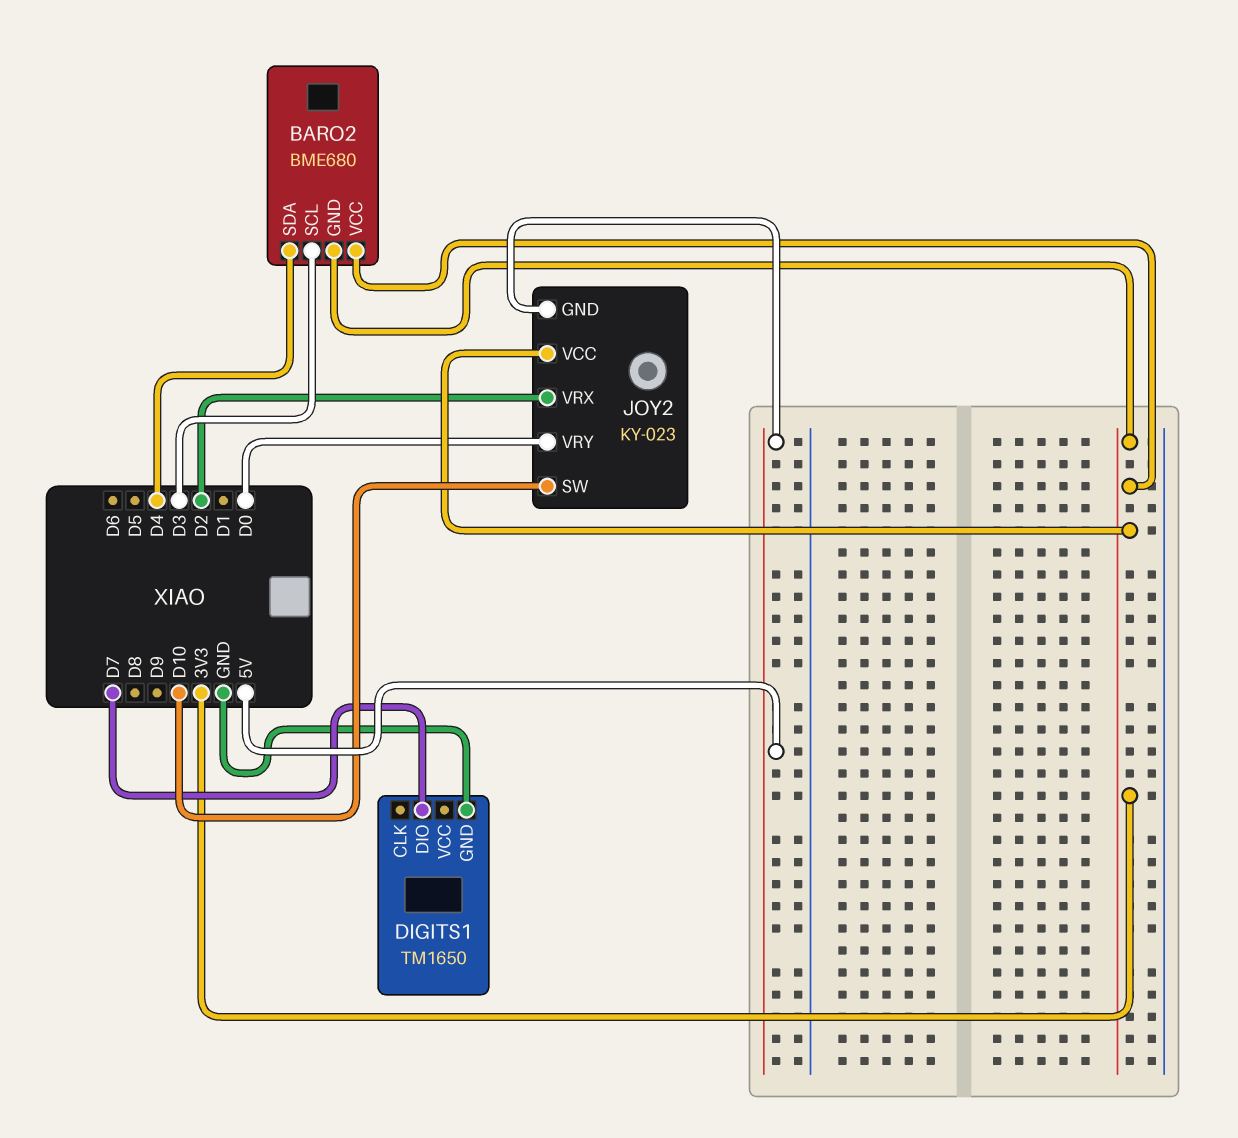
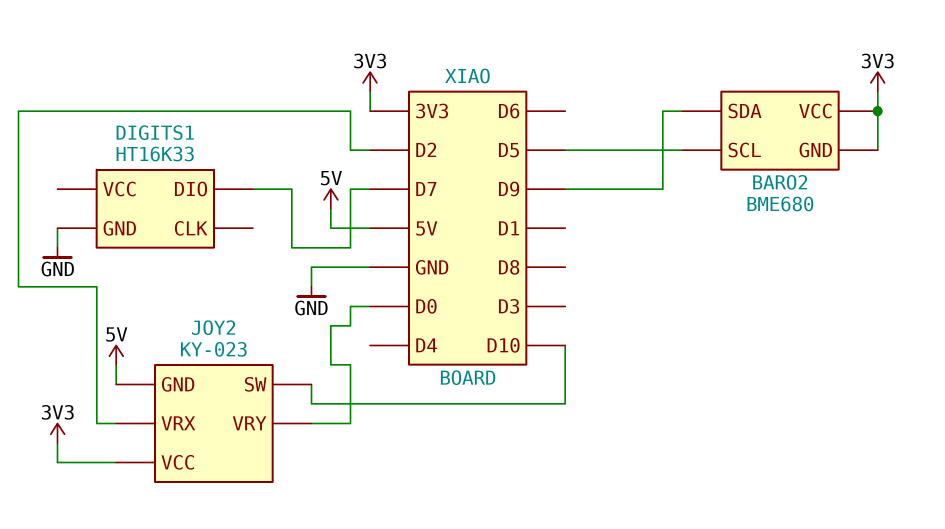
BARO2 pin SCL: D3 -> D5
BARO2 pin SDA: D4 -> D9
DIGITS1: TM1650 -> HT16K33

